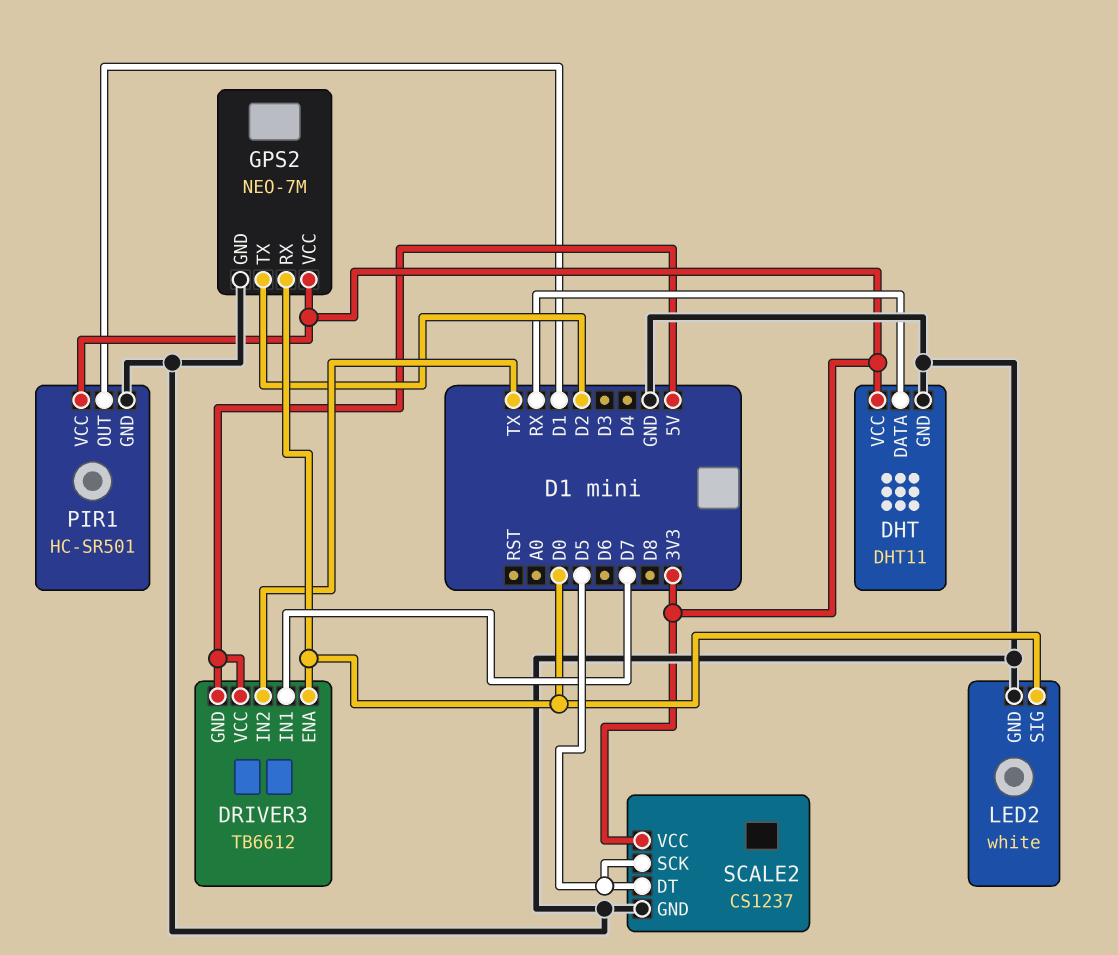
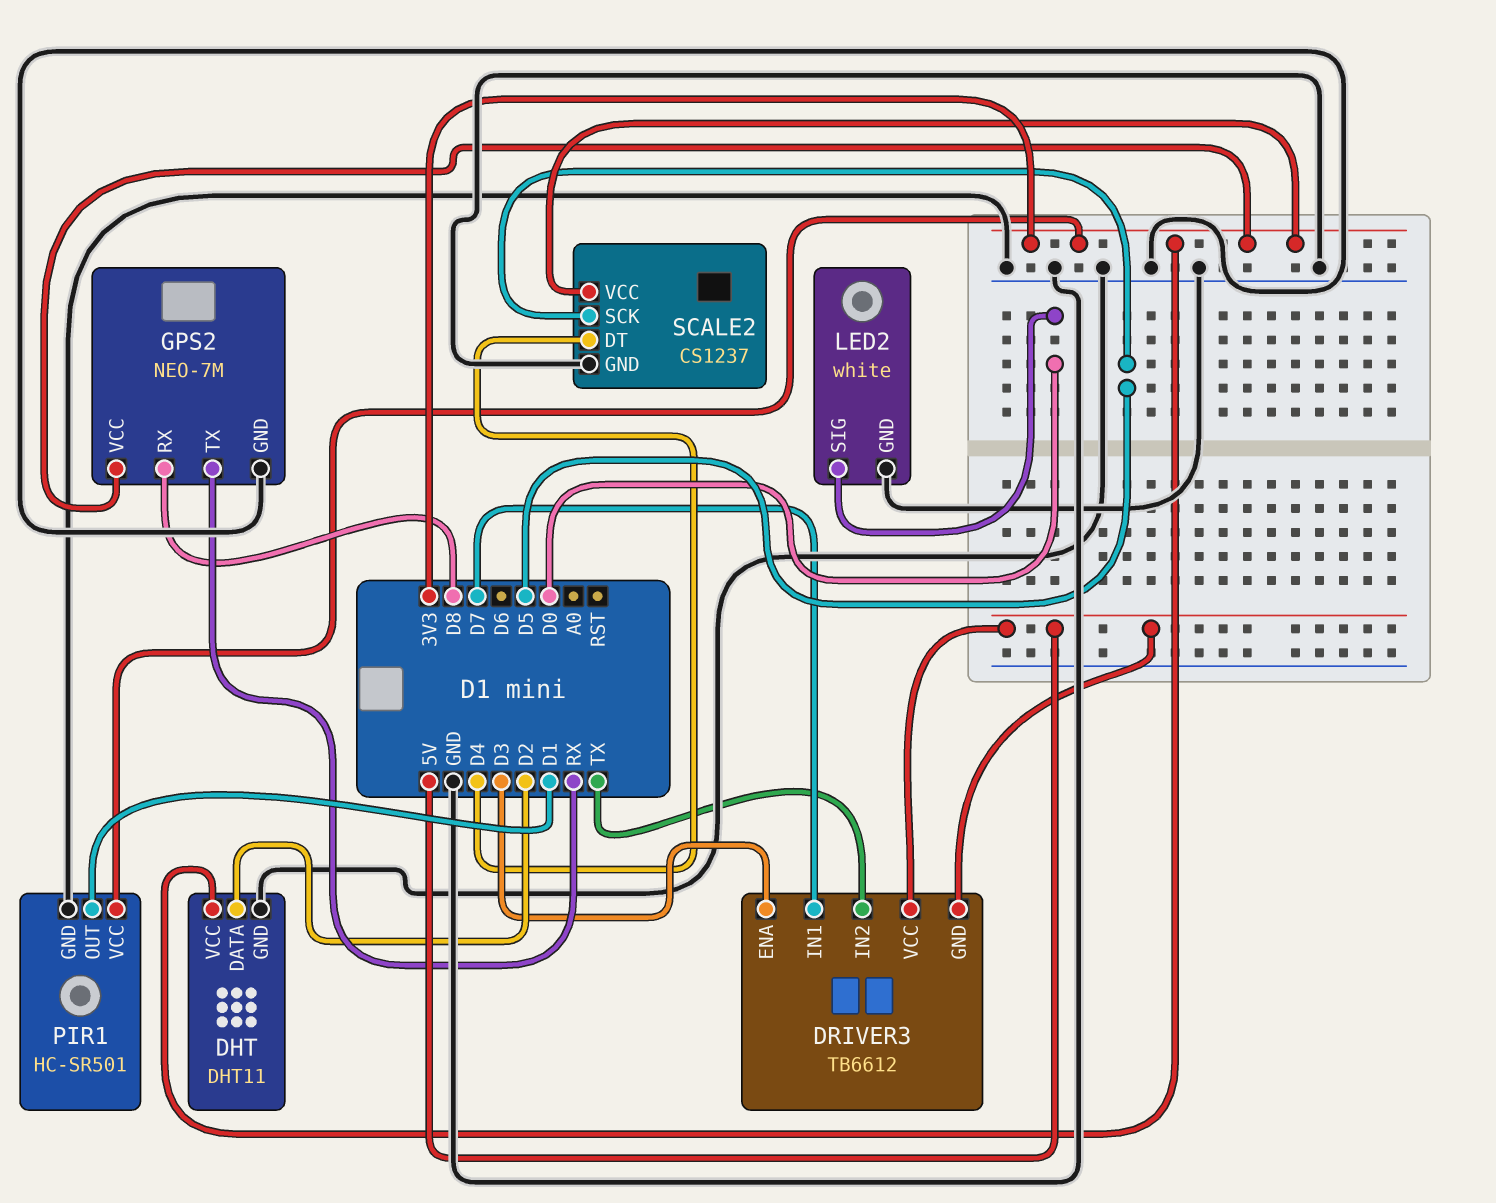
DHT pin DATA: RX -> D2
DRIVER3 pin ENA: D0 -> D3
GPS2 pin RX: D0 -> D8
GPS2 pin TX: D2 -> RX
SCALE2 pin DT: D5 -> D4

